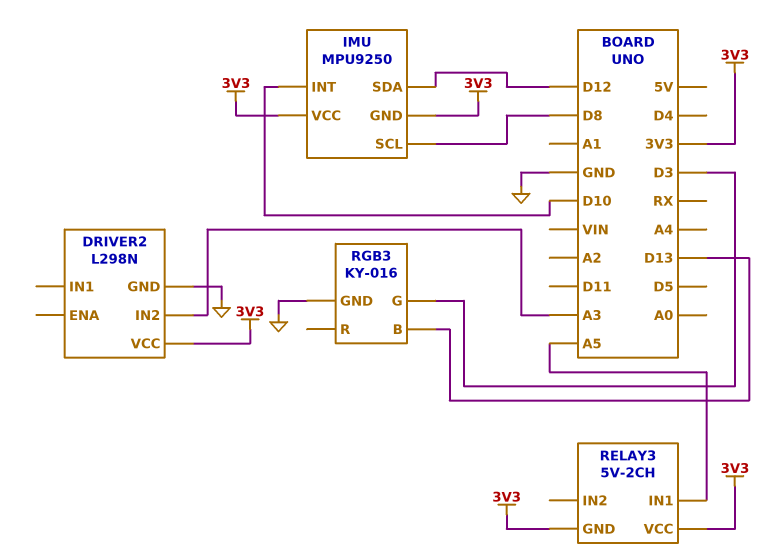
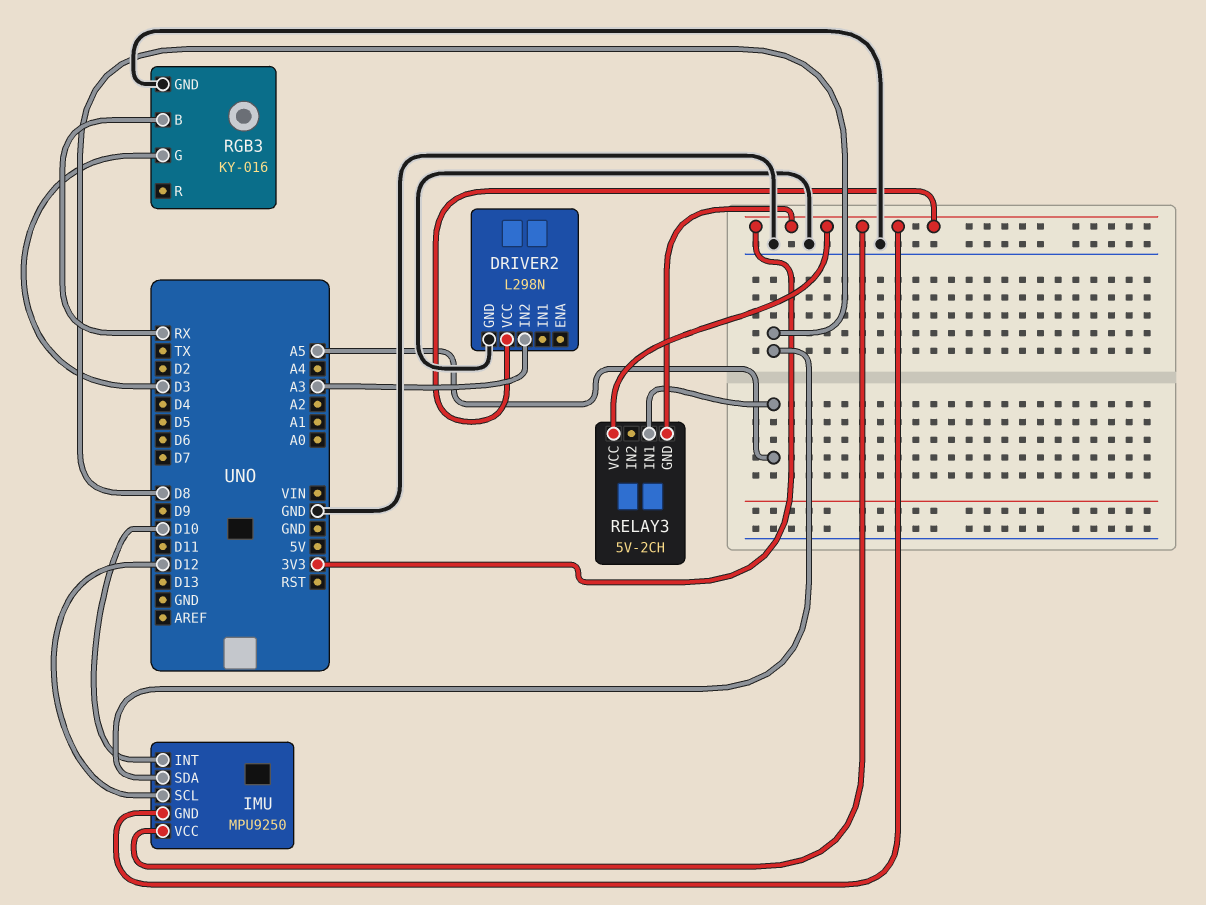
IMU pin SCL: D8 -> D12
IMU pin SDA: D12 -> D8
RGB3 pin B: D13 -> RX

